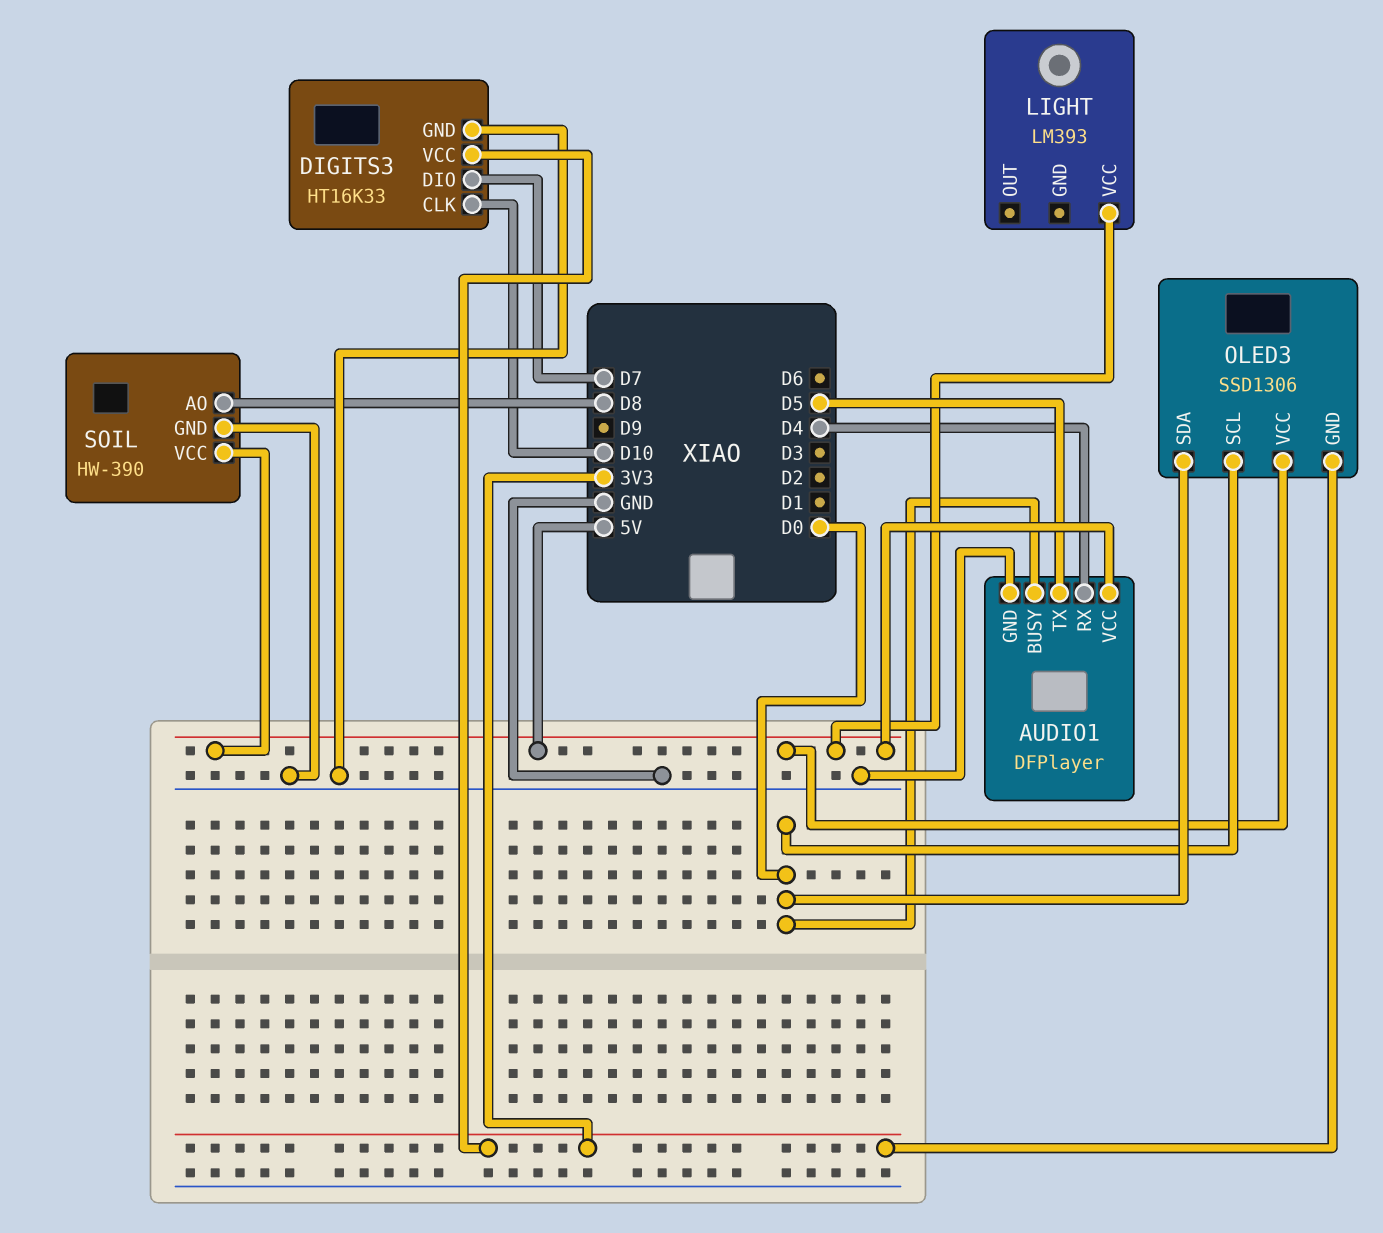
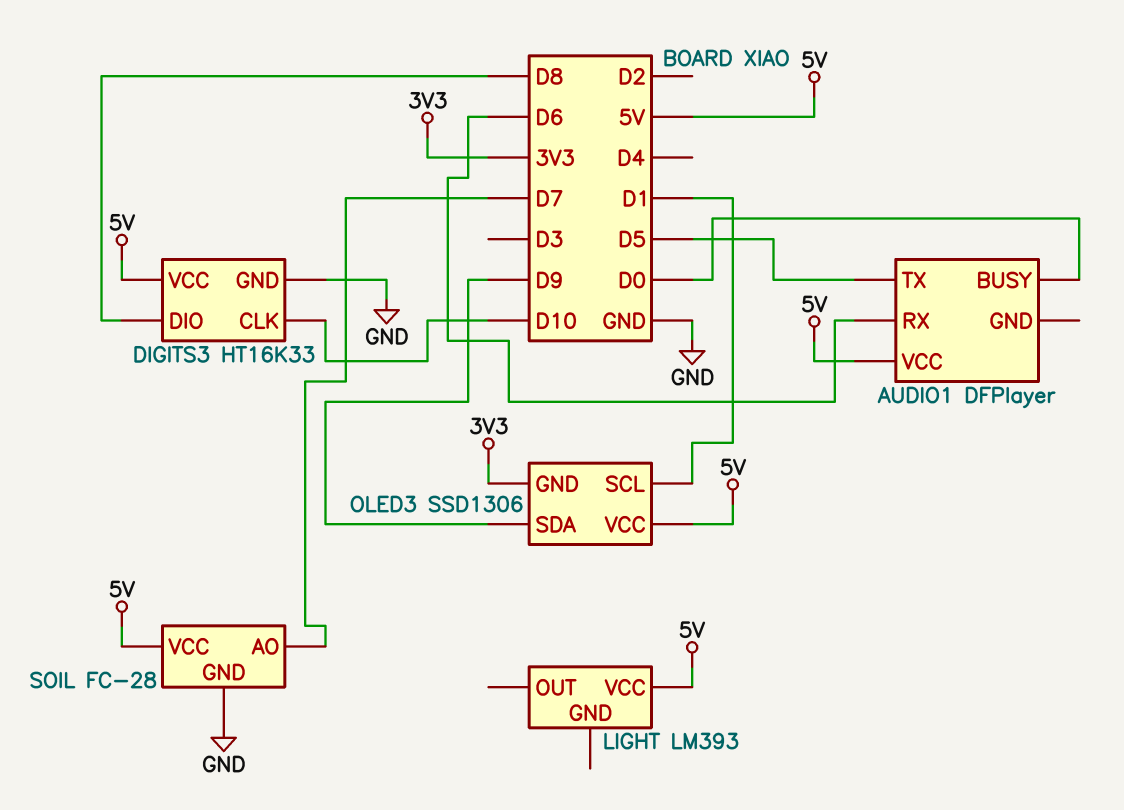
AUDIO1 pin GND: GND -> none
AUDIO1 pin RX: D4 -> D6
DIGITS3 pin DIO: D7 -> D8
DIGITS3 pin VCC: 3V3 -> 5V
OLED3 pin SCL: D0 -> D1
OLED3 pin SDA: D0 -> D9
SOIL: HW-390 -> FC-28
SOIL pin AO: D8 -> D7

